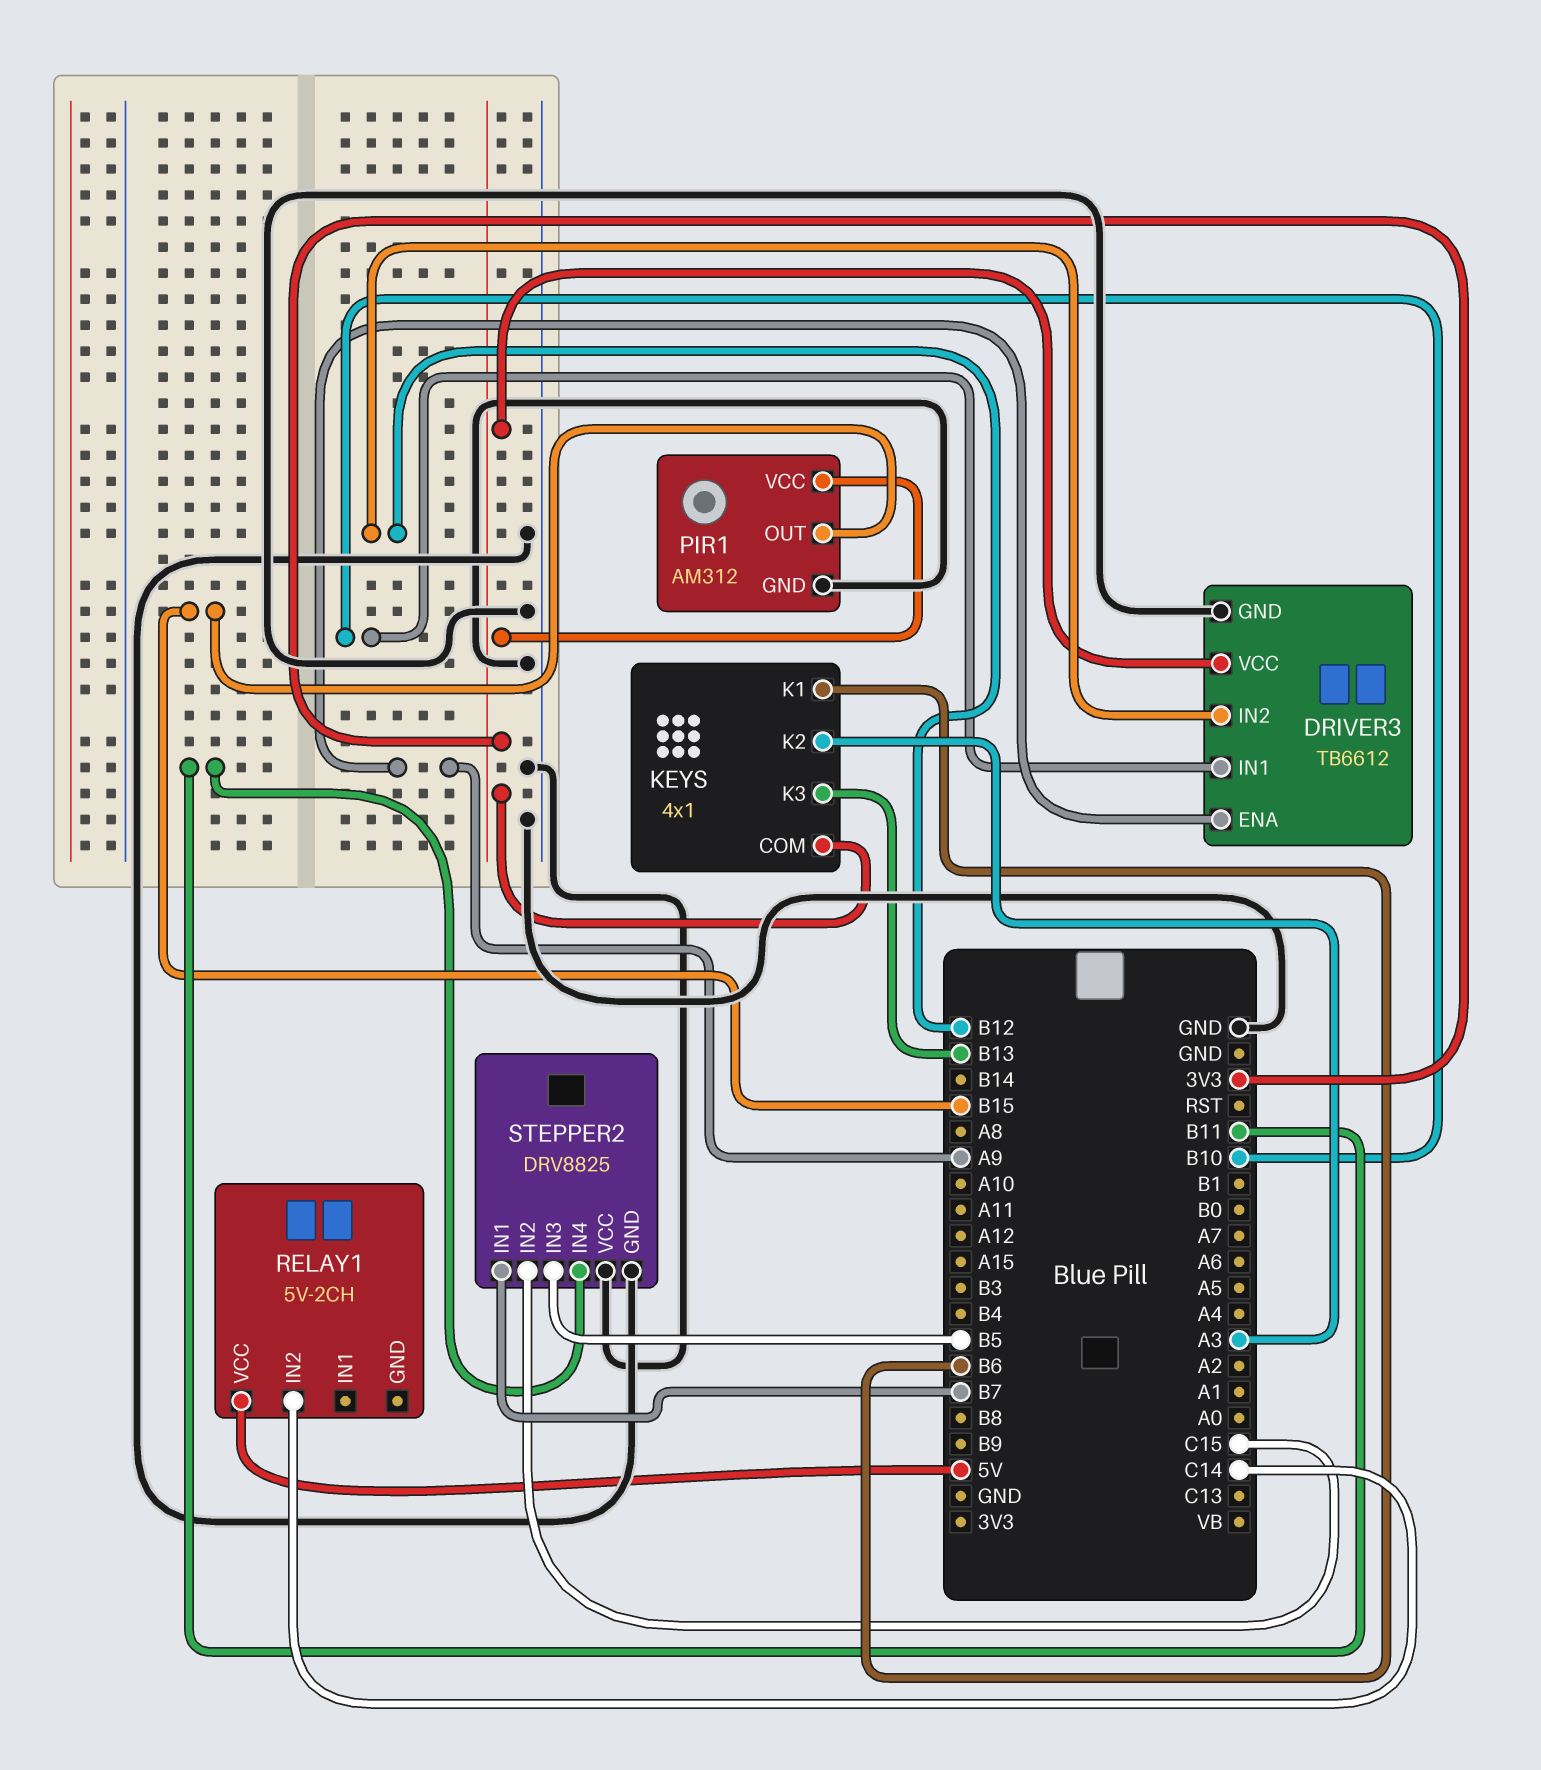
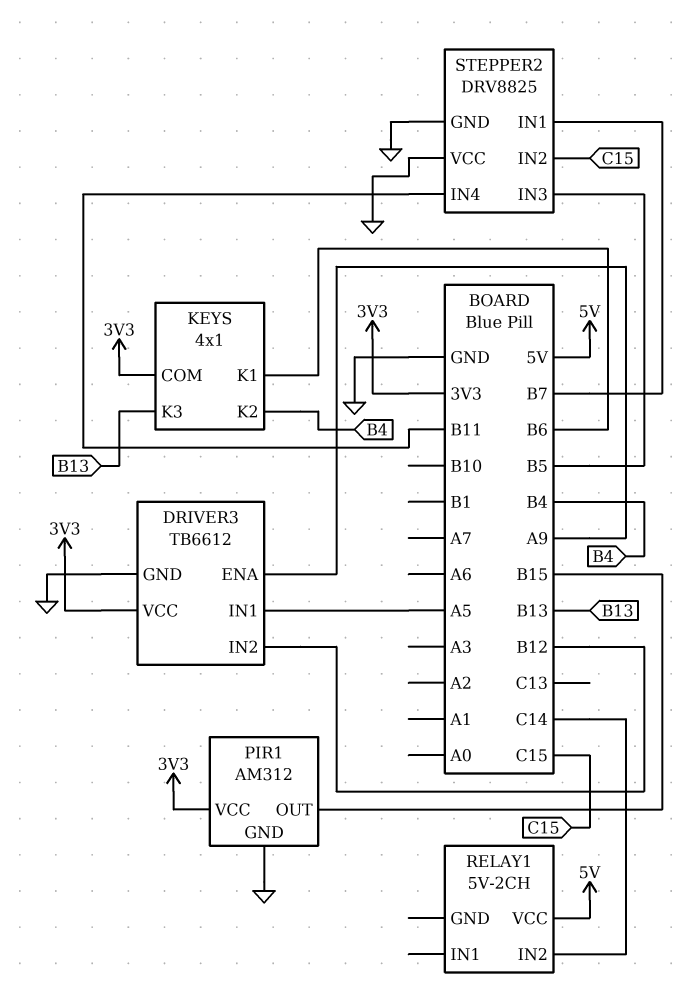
DRIVER3 pin IN1: B10 -> A5
KEYS pin K2: A3 -> B4

